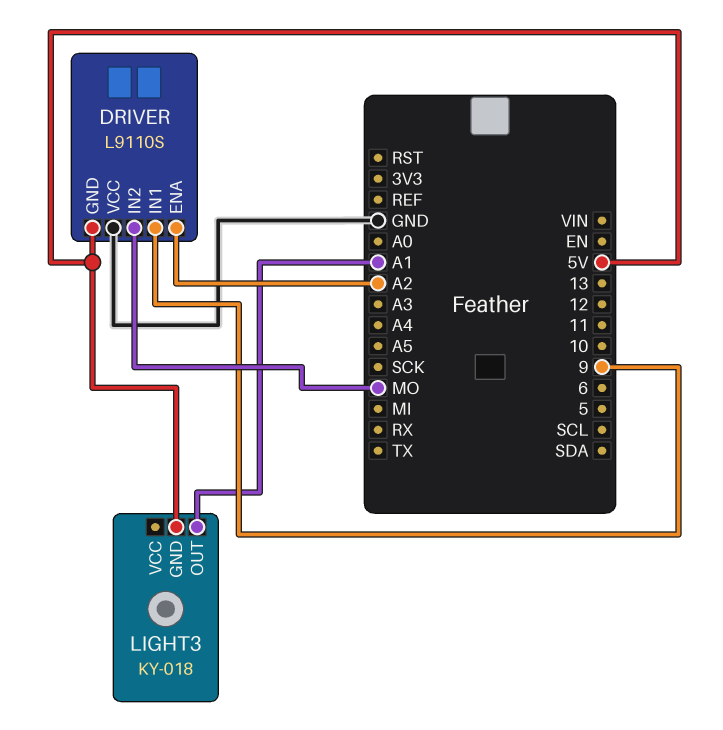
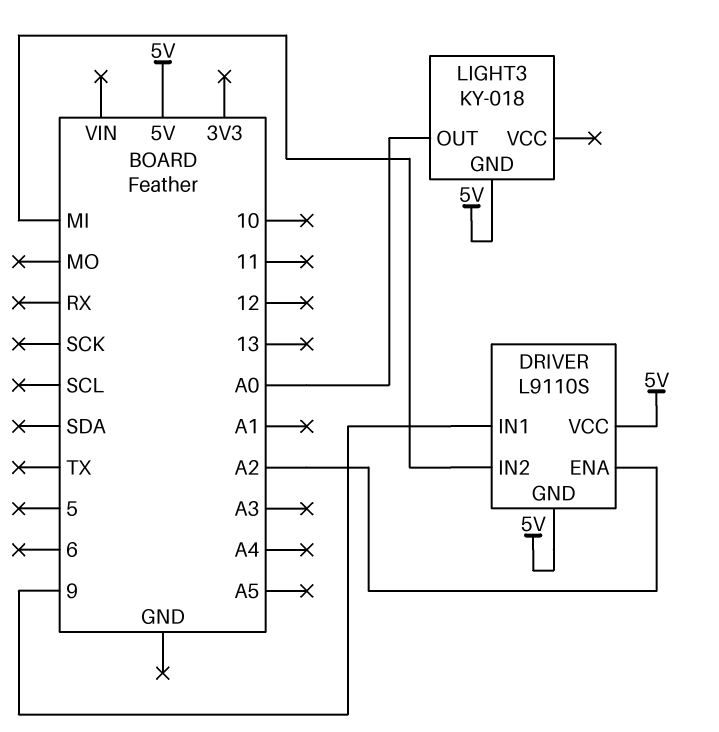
DRIVER pin IN2: MO -> MI
DRIVER pin VCC: GND -> 5V
LIGHT3 pin OUT: A1 -> A0

